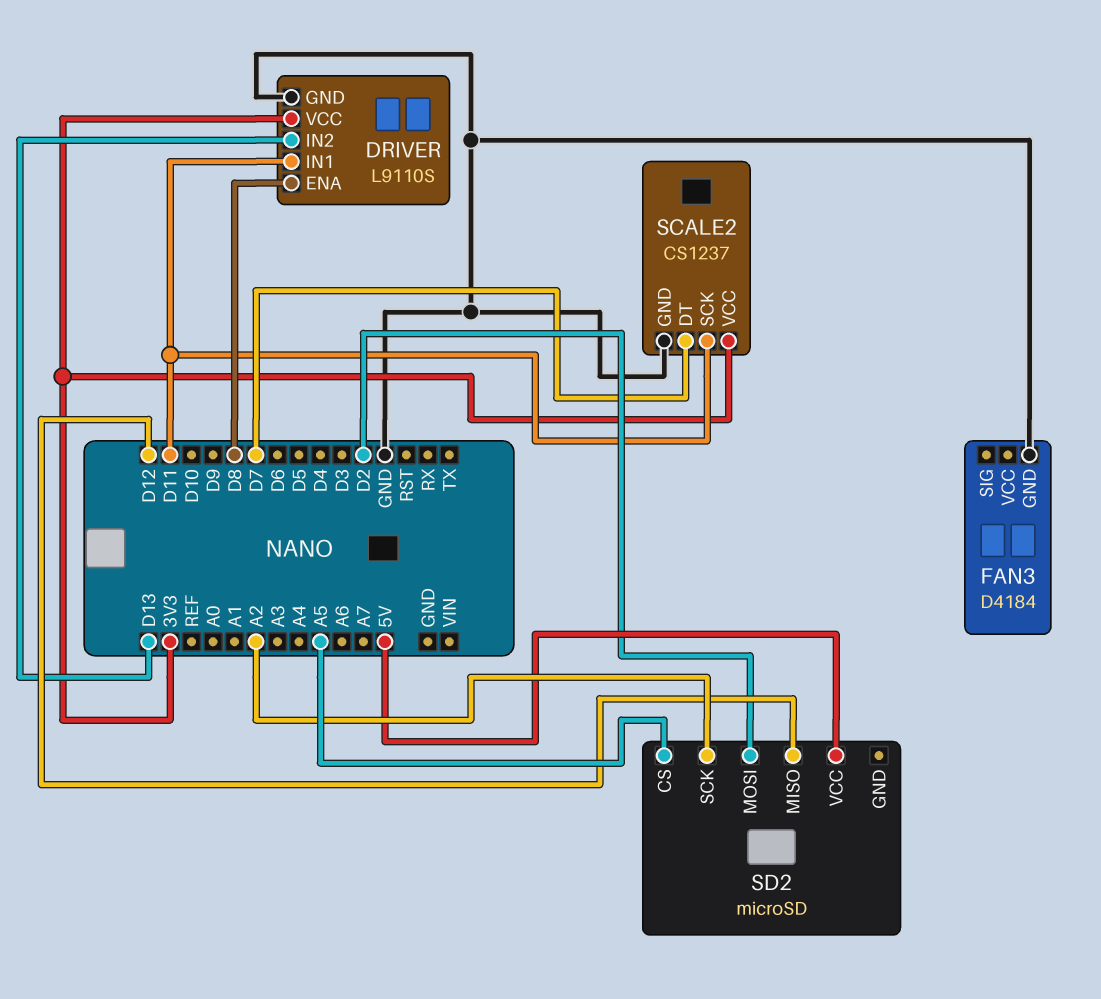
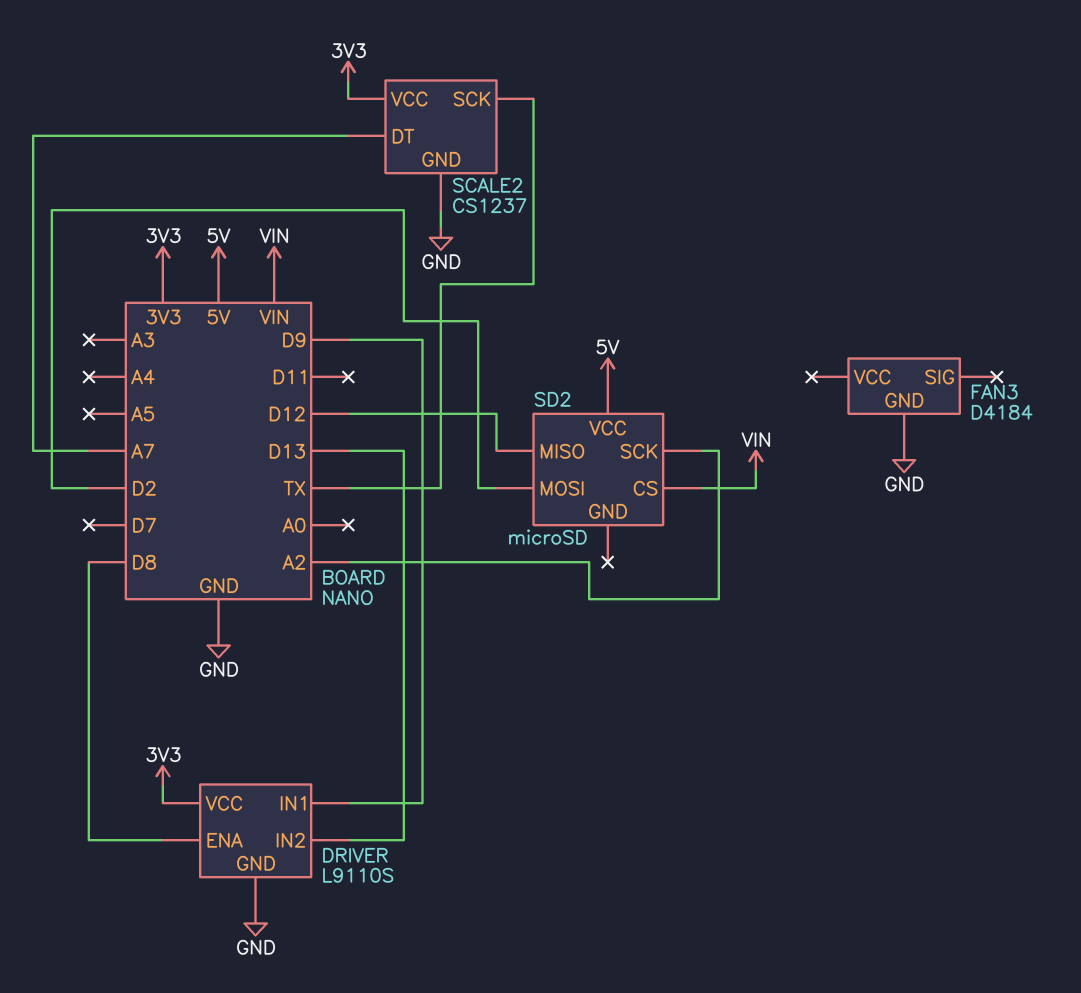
DRIVER pin IN1: D11 -> D9
SCALE2 pin DT: D7 -> A7
SCALE2 pin SCK: D11 -> TX
SD2 pin CS: A5 -> VIN

